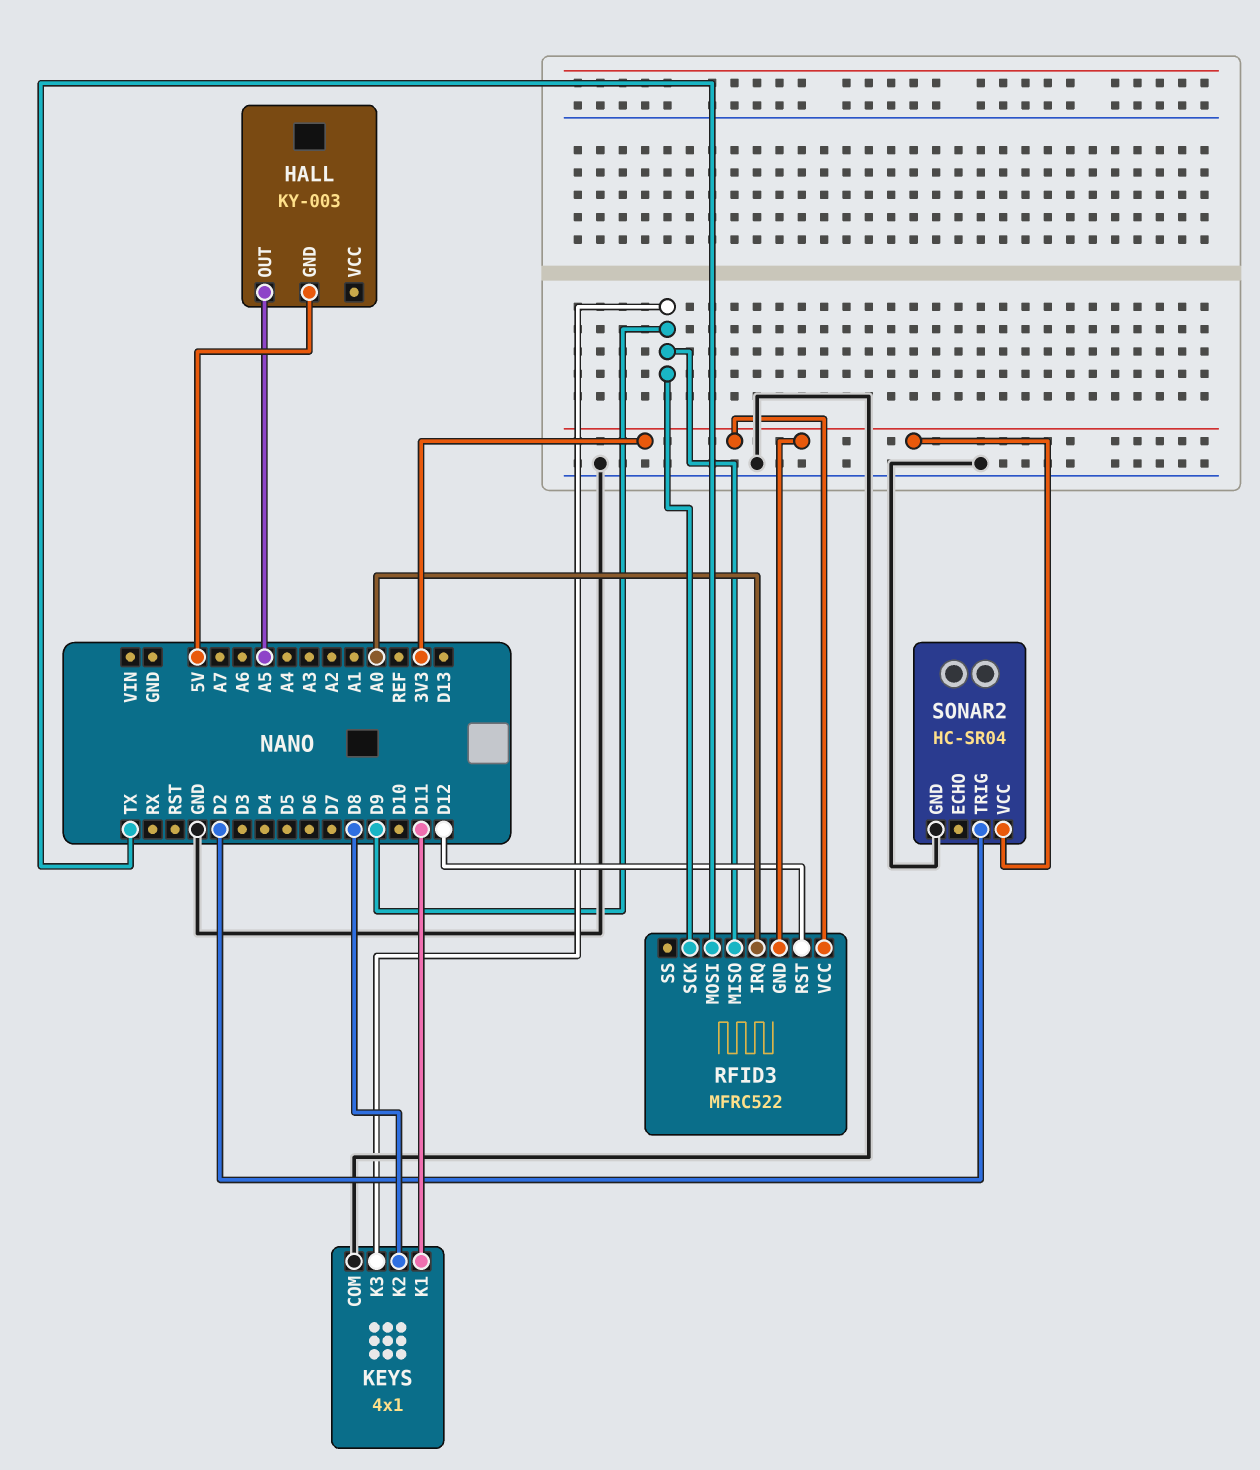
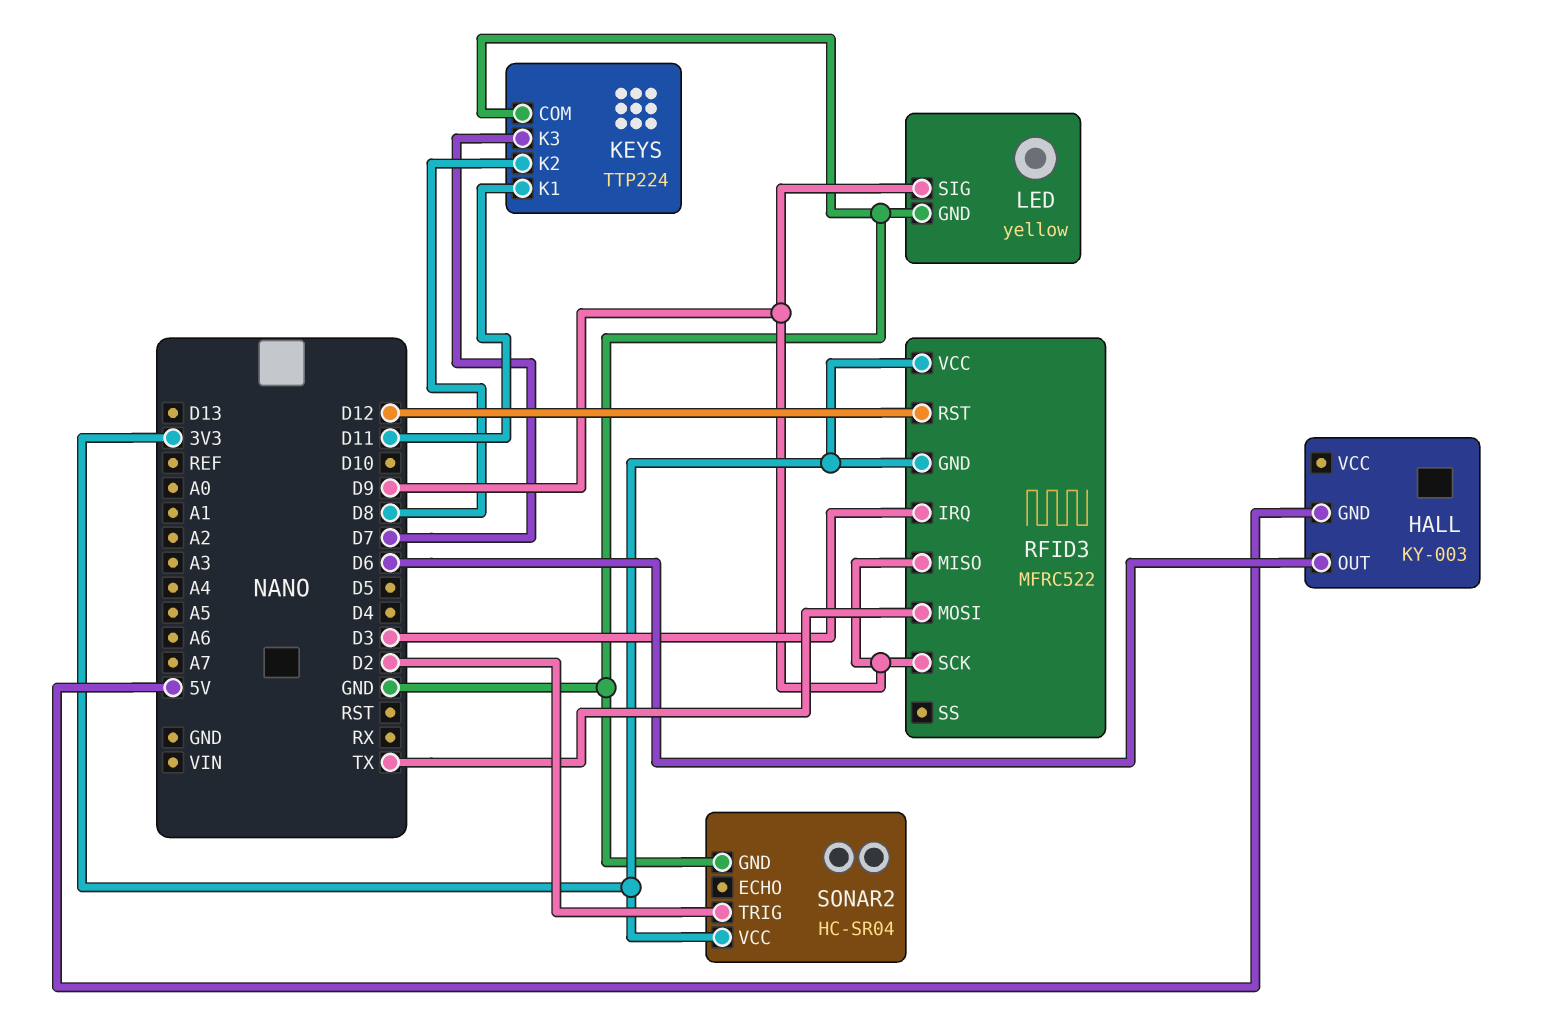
HALL pin OUT: A5 -> D6
KEYS: 4x1 -> TTP224
KEYS pin K3: D9 -> D7
LED: none -> yellow
LED pin GND: none -> GND
LED pin SIG: none -> D9
RFID3 pin IRQ: A0 -> D3

